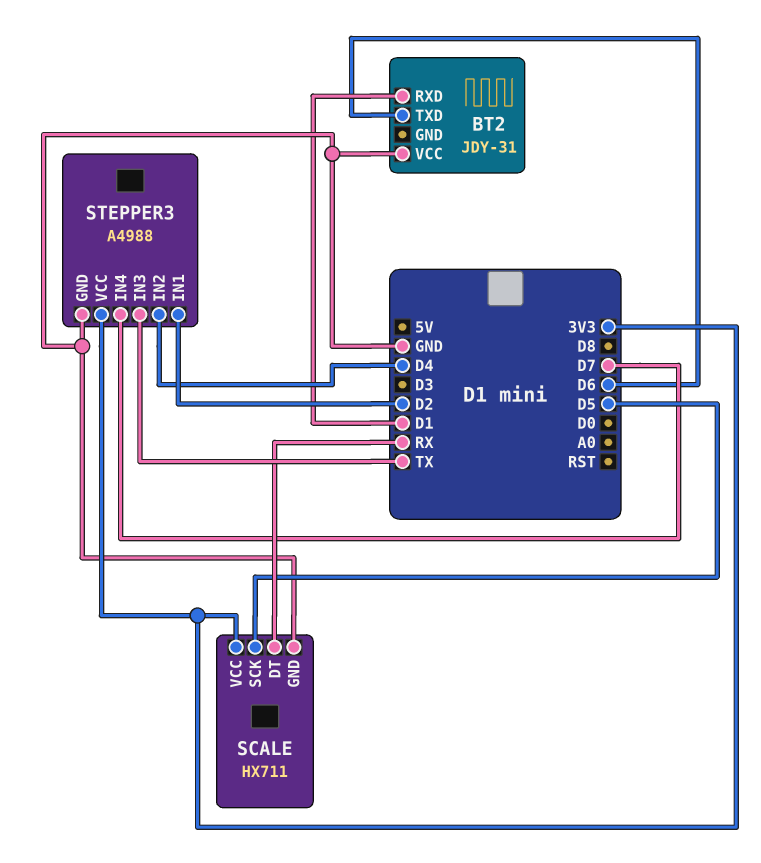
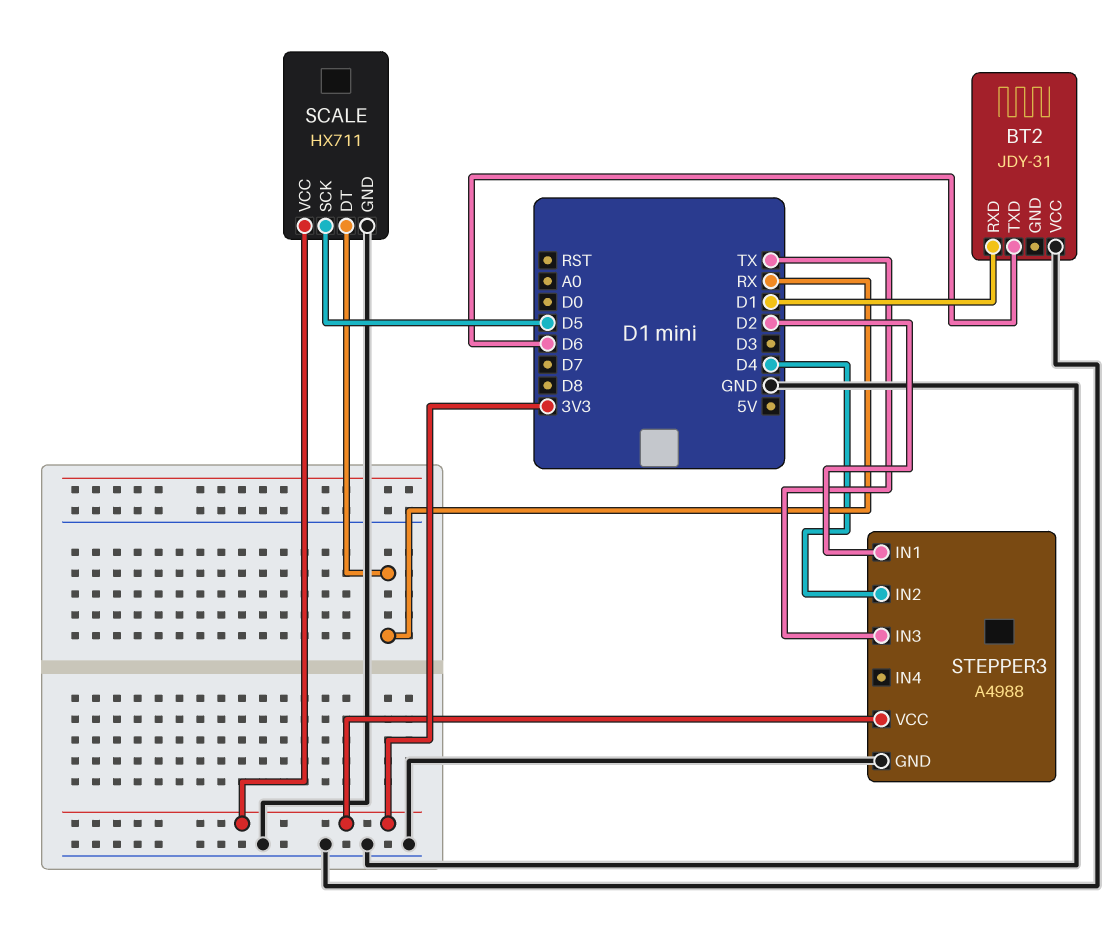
STEPPER3 pin IN4: D7 -> none

